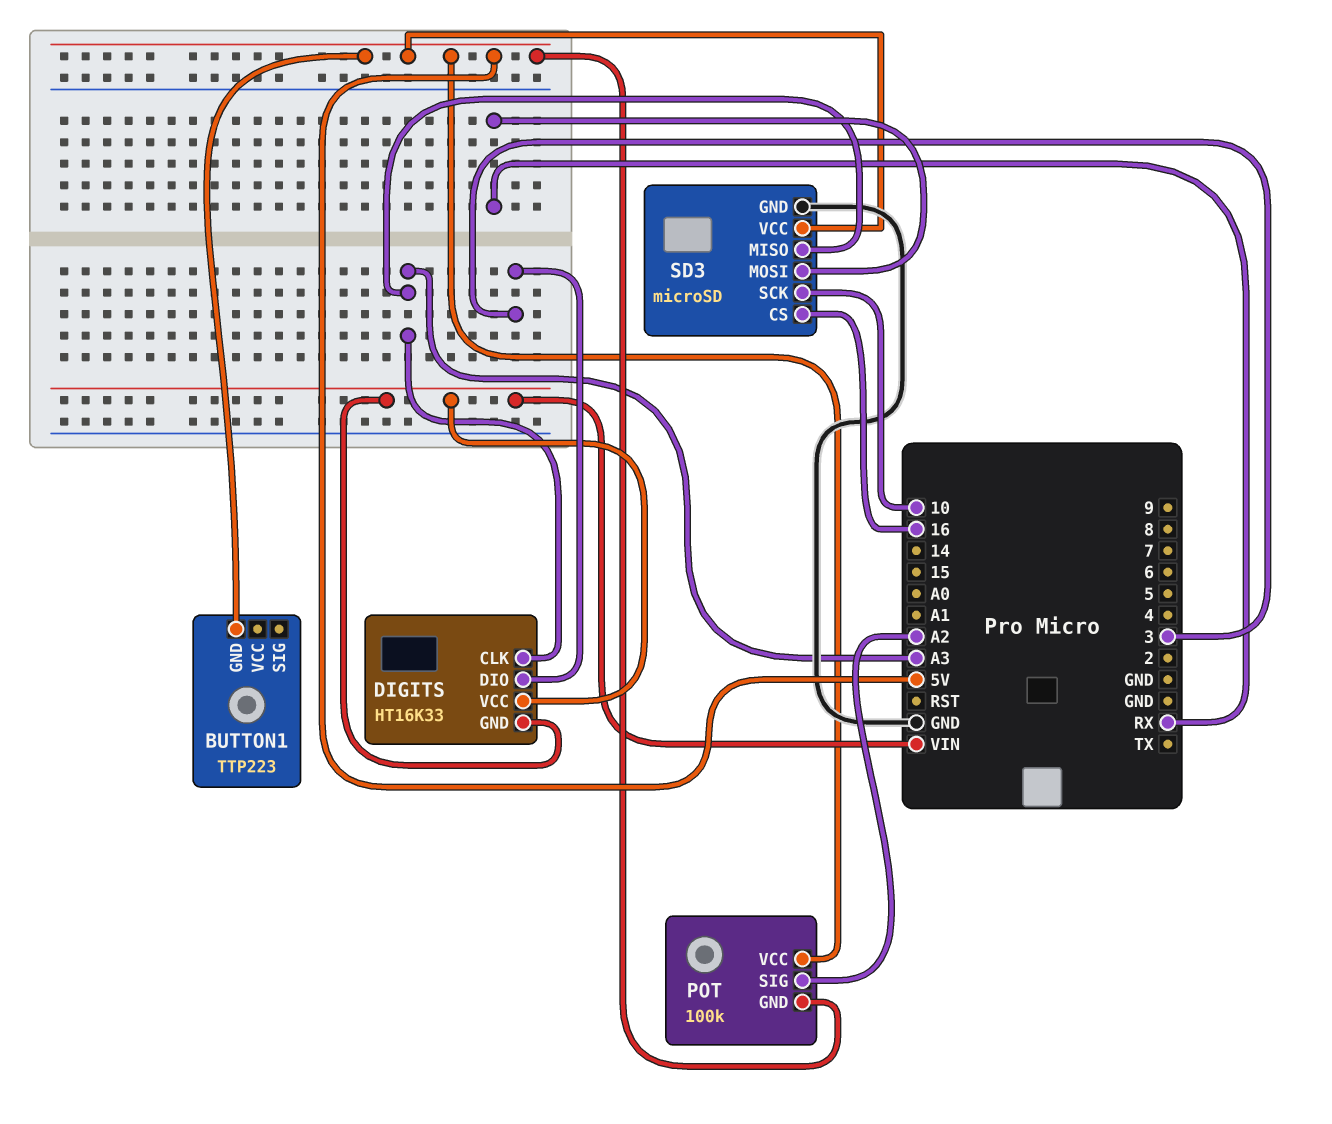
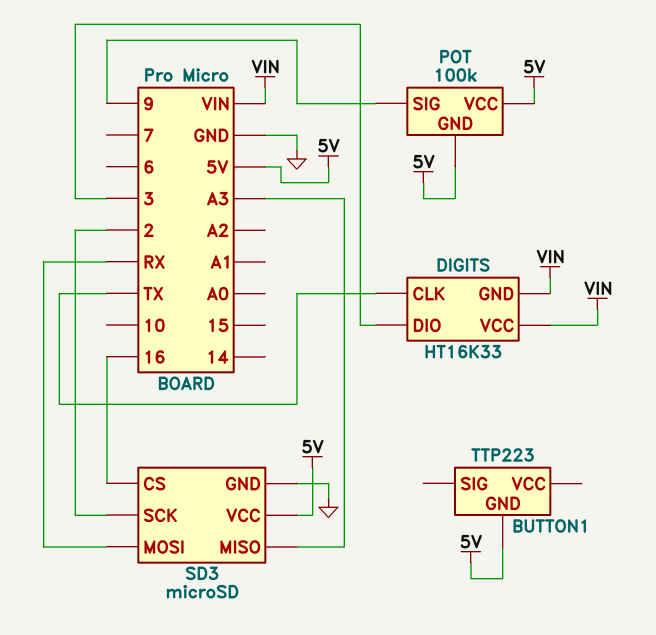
DIGITS pin CLK: A3 -> TX
POT pin SIG: A2 -> 9
SD3 pin SCK: 10 -> 2

